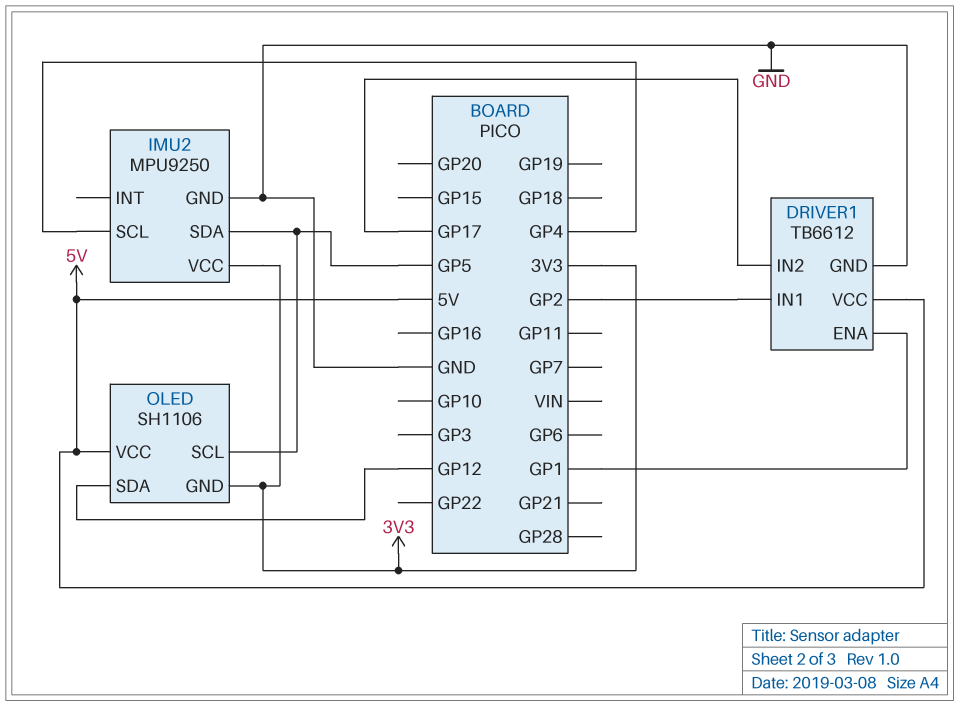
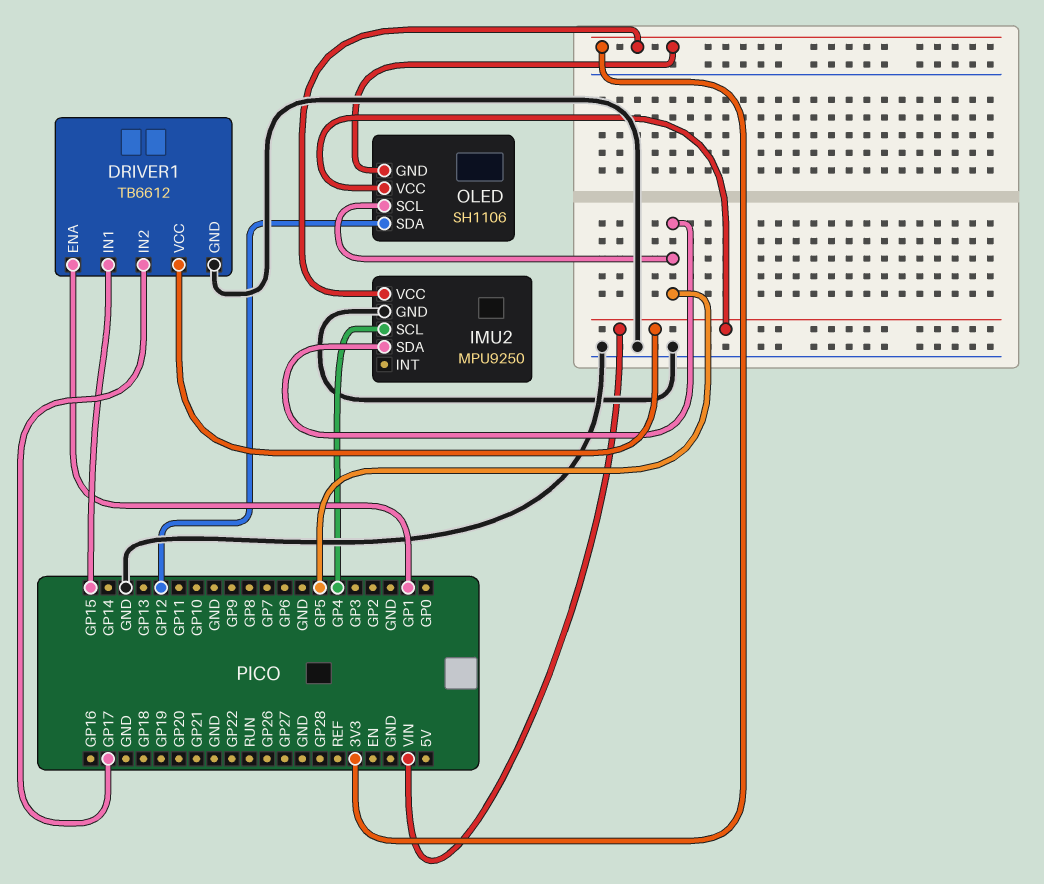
DRIVER1 pin IN1: GP2 -> GP15
DRIVER1 pin VCC: 5V -> VIN
OLED pin VCC: 5V -> VIN

